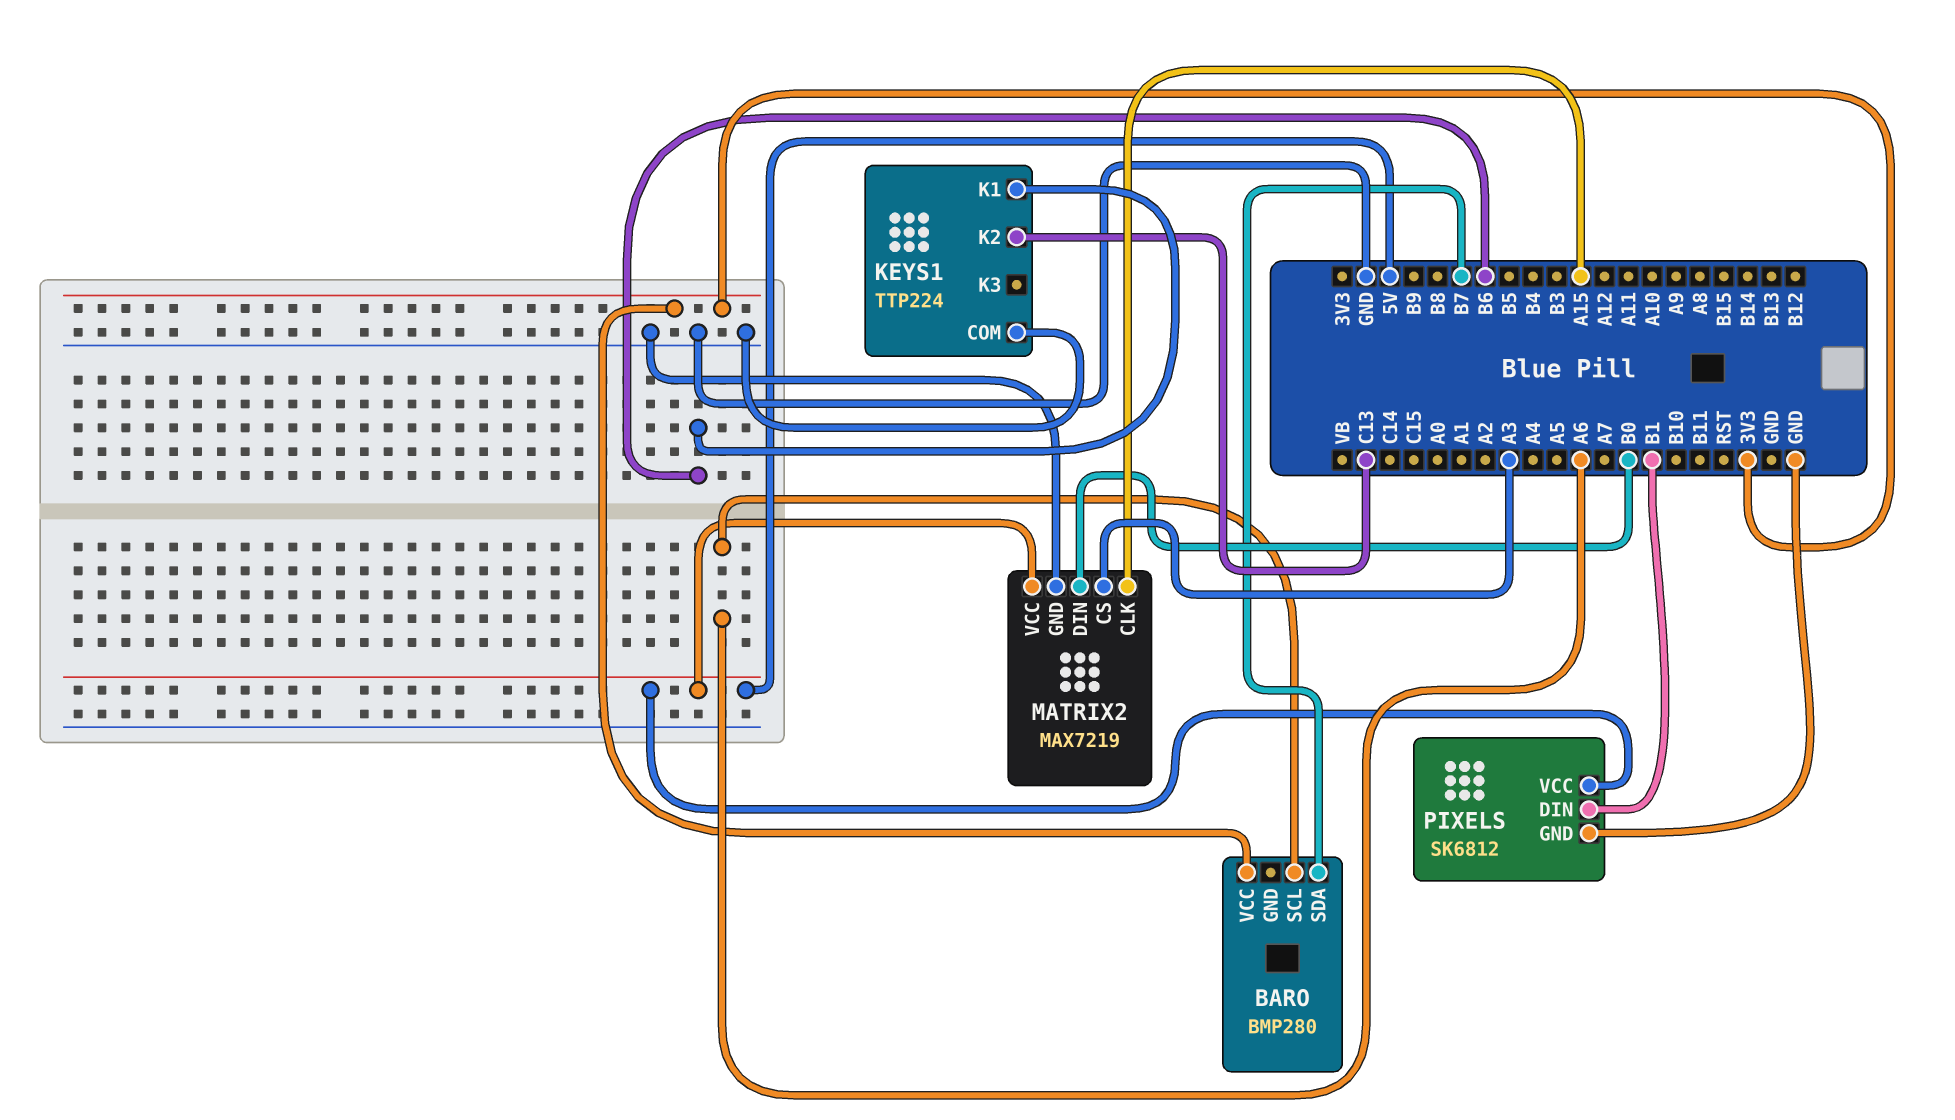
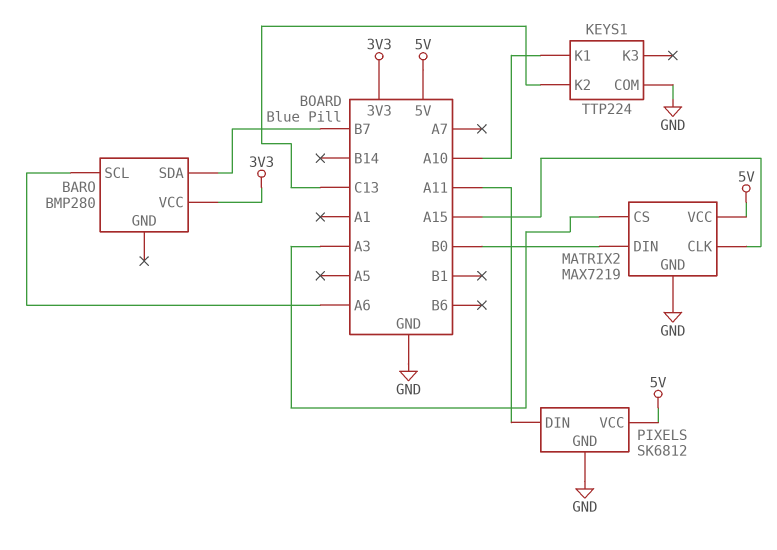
KEYS1 pin K1: B6 -> A10
PIXELS pin DIN: B1 -> A11

